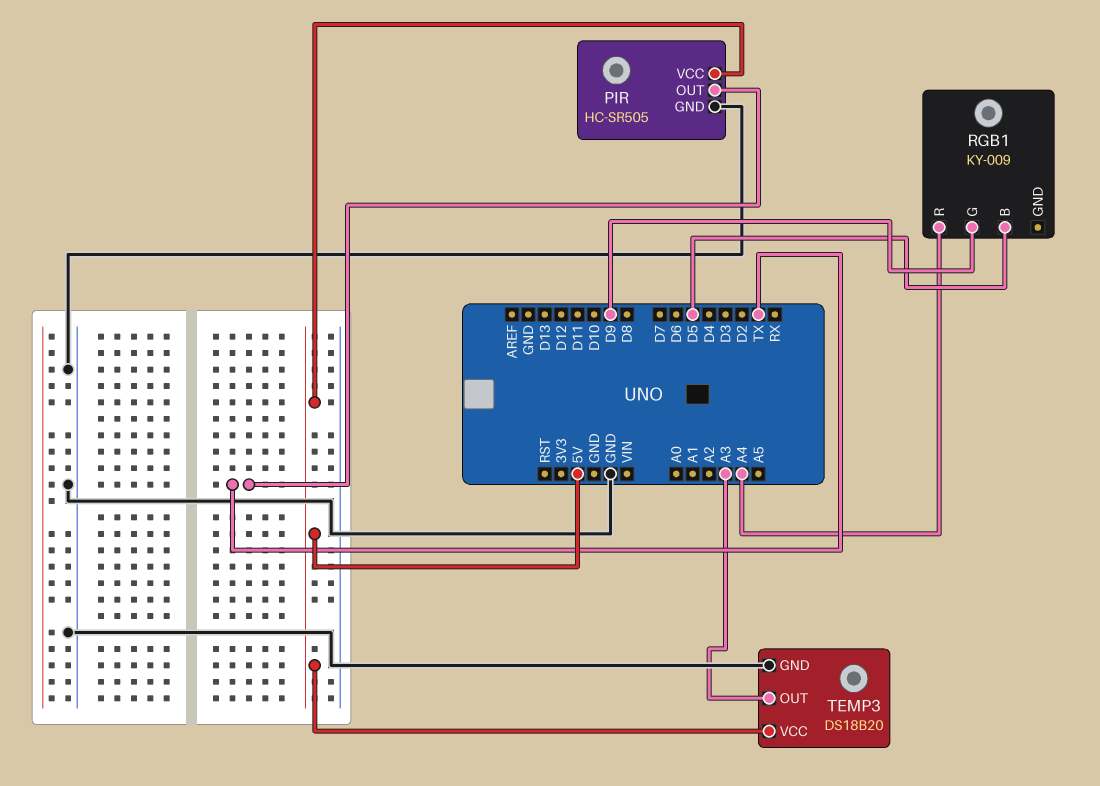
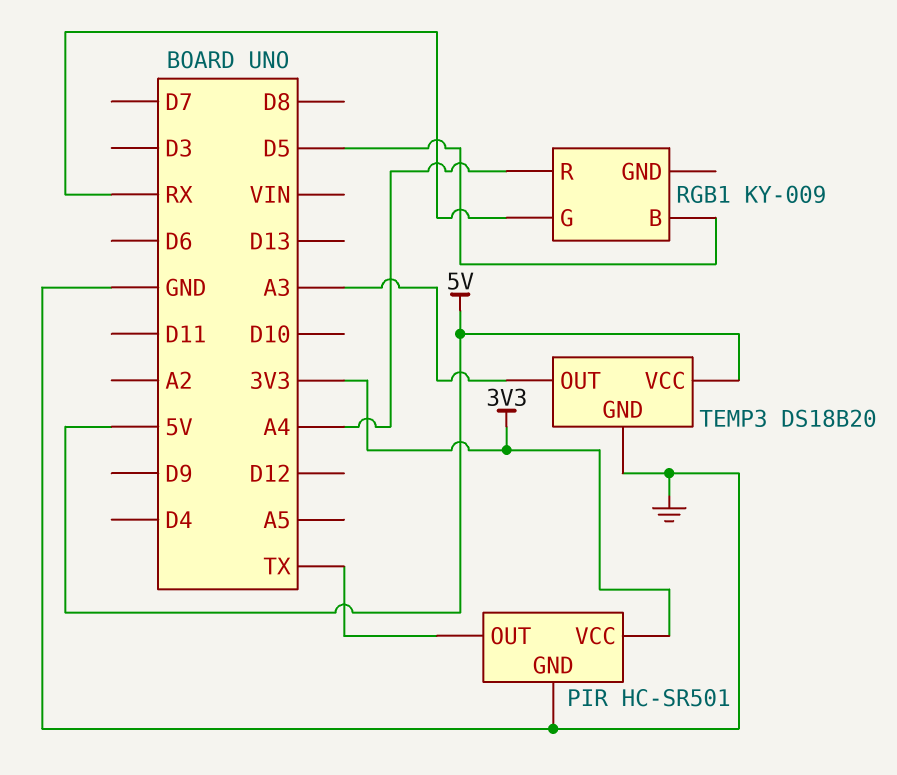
PIR: HC-SR505 -> HC-SR501
PIR pin VCC: 5V -> 3V3
RGB1 pin G: D9 -> RX

